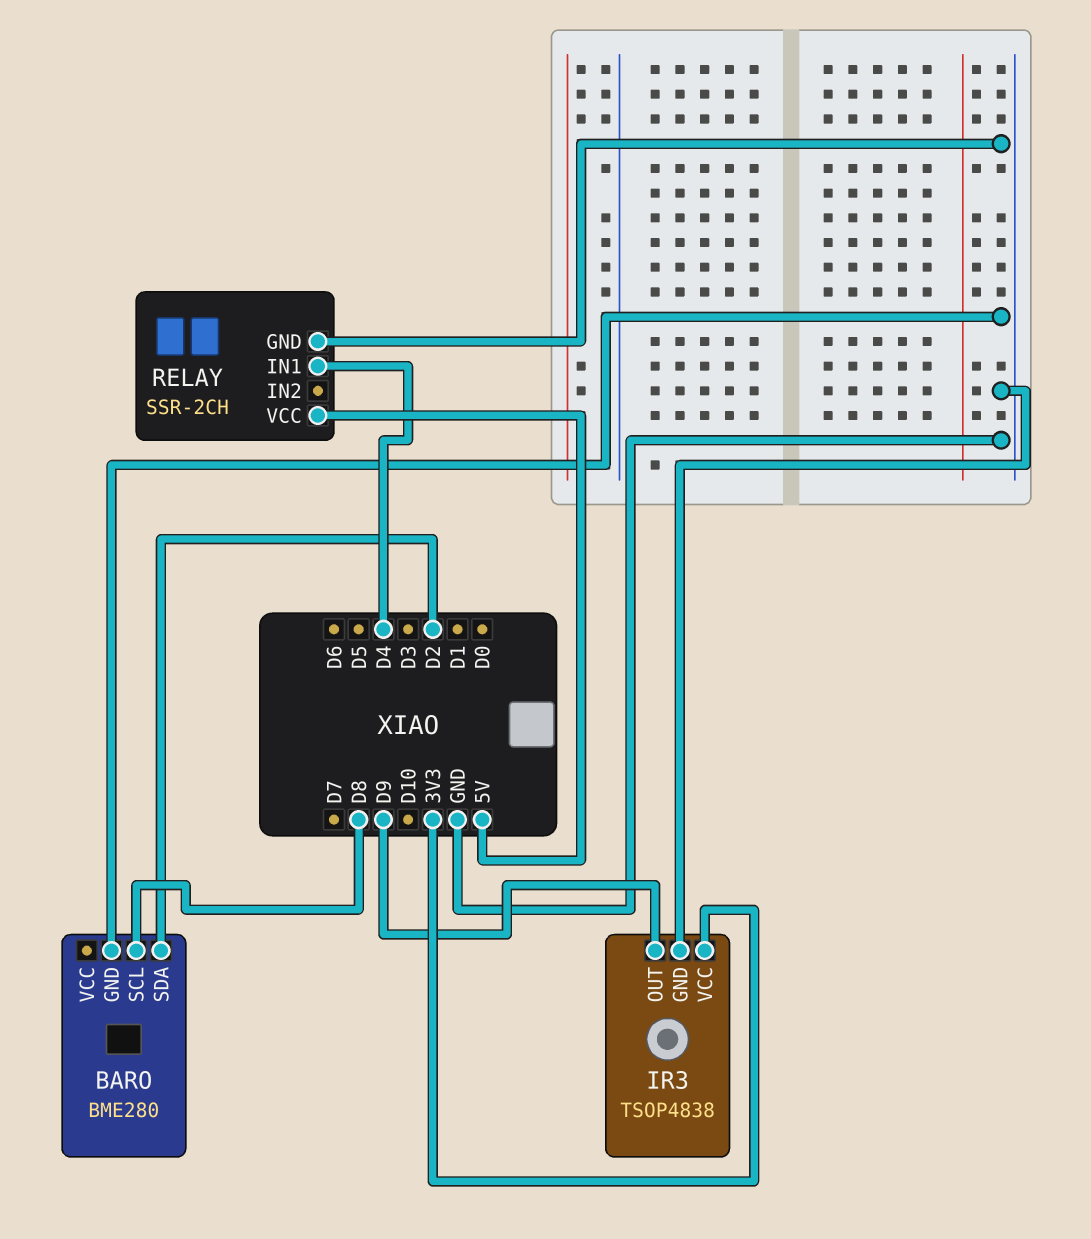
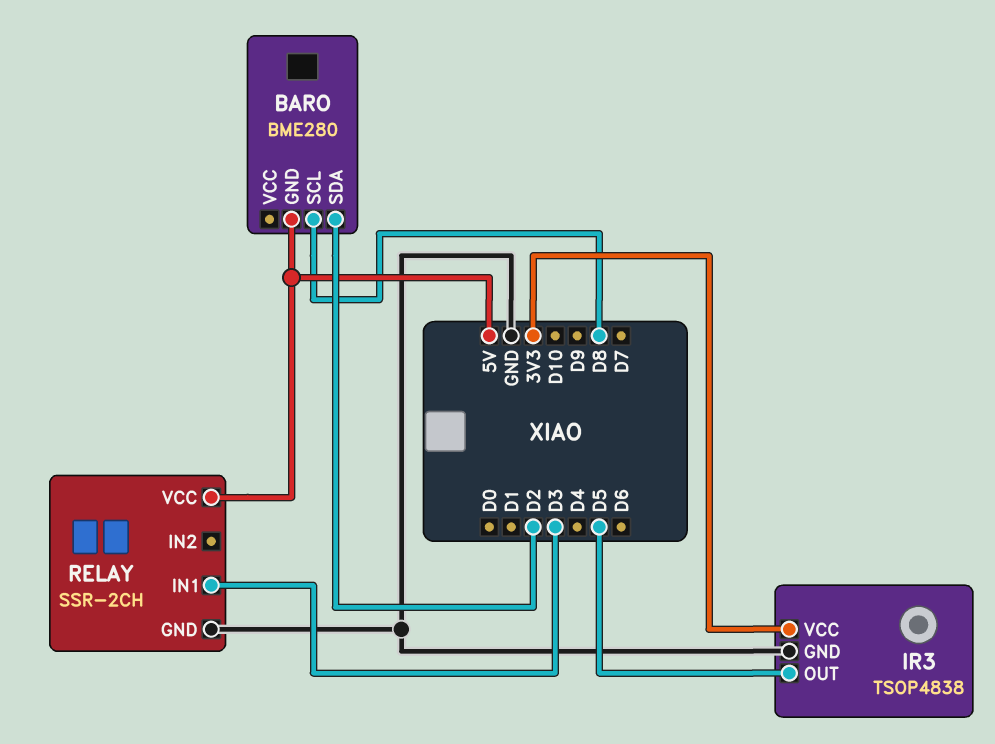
BARO pin GND: GND -> 5V
IR3 pin OUT: D9 -> D5
RELAY pin IN1: D4 -> D3

